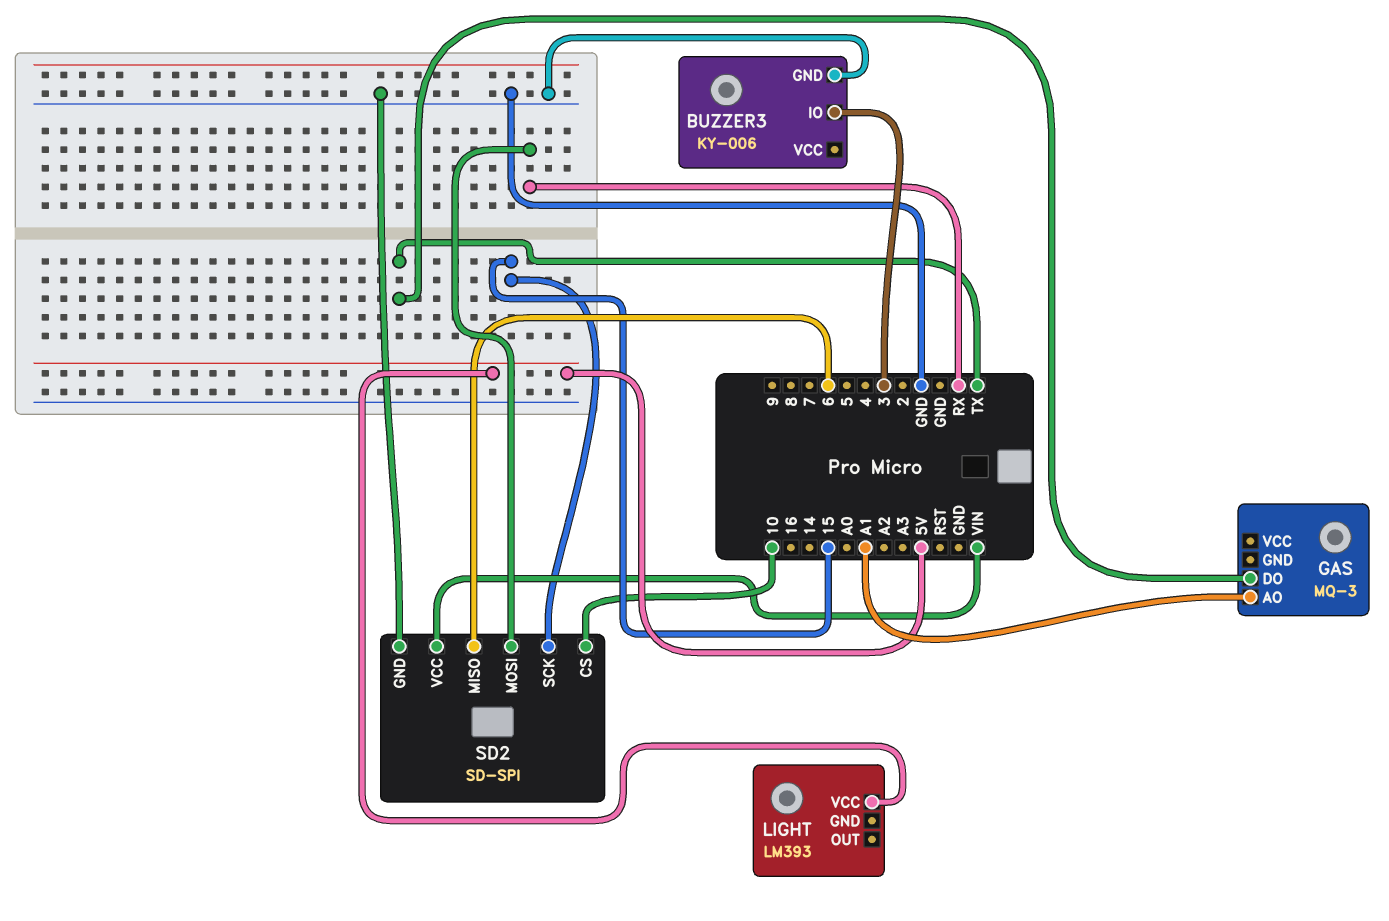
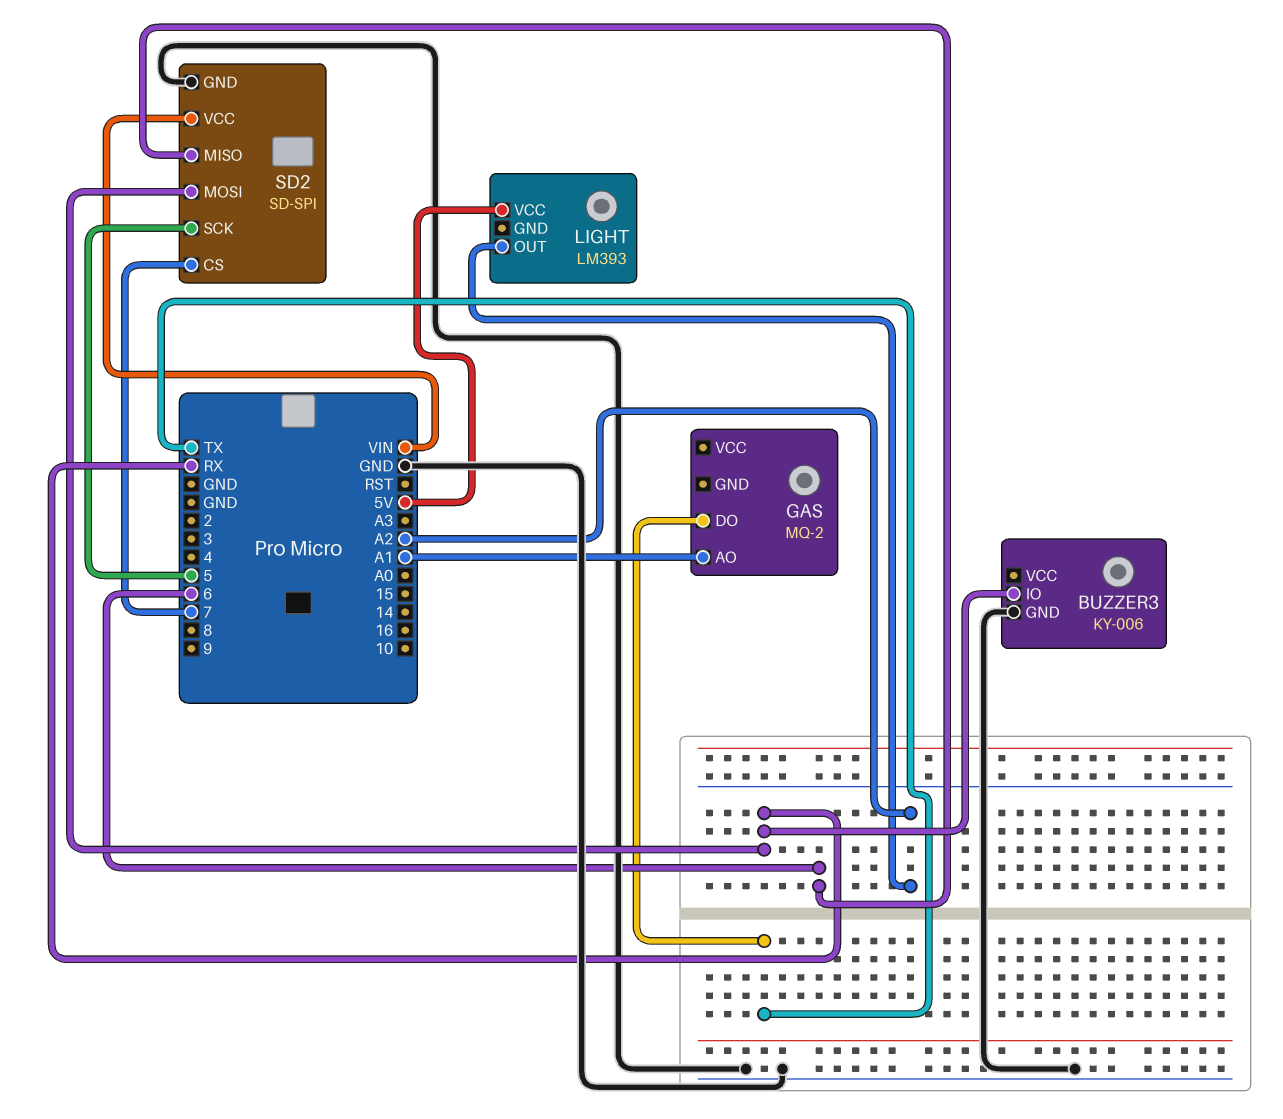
BUZZER3 pin IO: 3 -> RX
GAS: MQ-3 -> MQ-2
LIGHT pin OUT: none -> A2
SD2 pin CS: 10 -> 7
SD2 pin SCK: 15 -> 5

